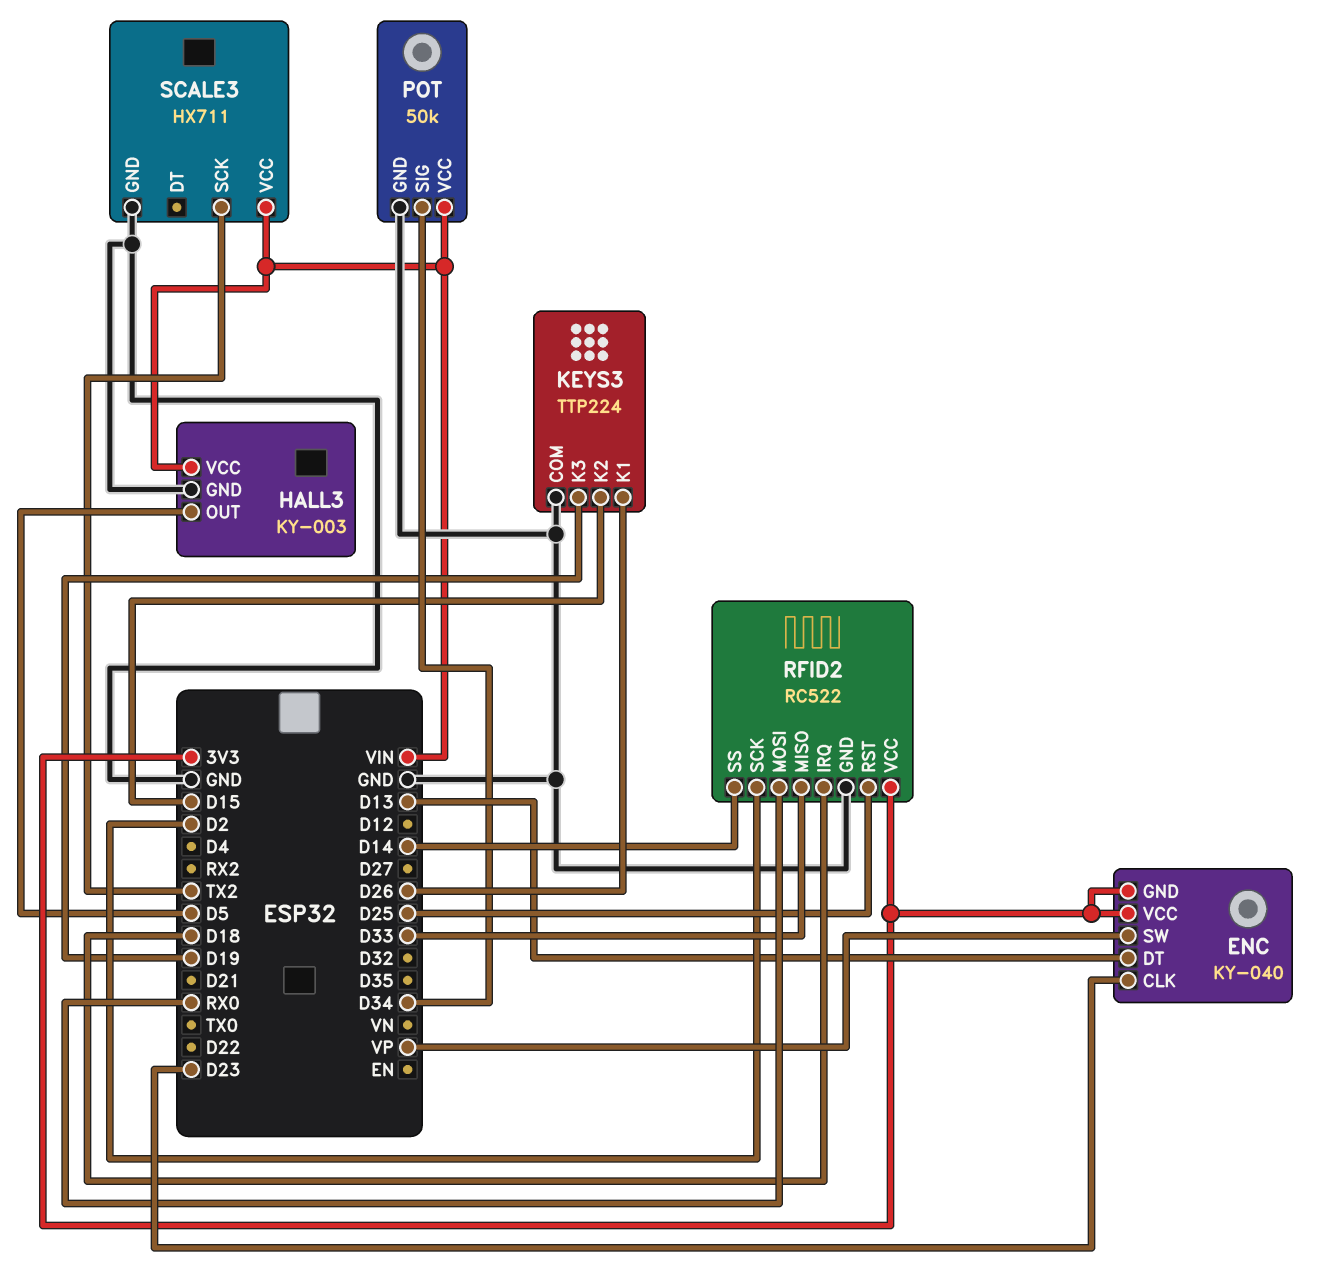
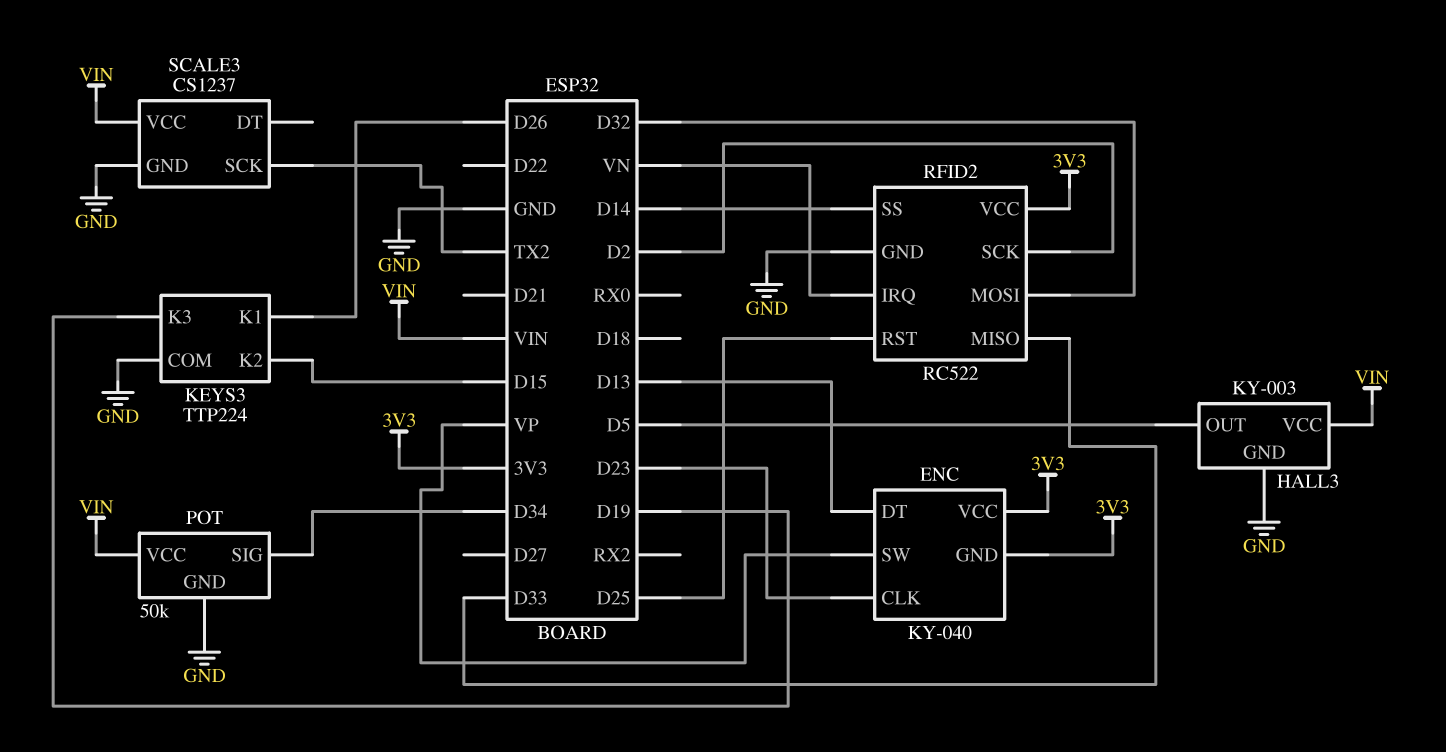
RFID2 pin IRQ: D18 -> VN
RFID2 pin MOSI: RX0 -> D32
SCALE3: HX711 -> CS1237

